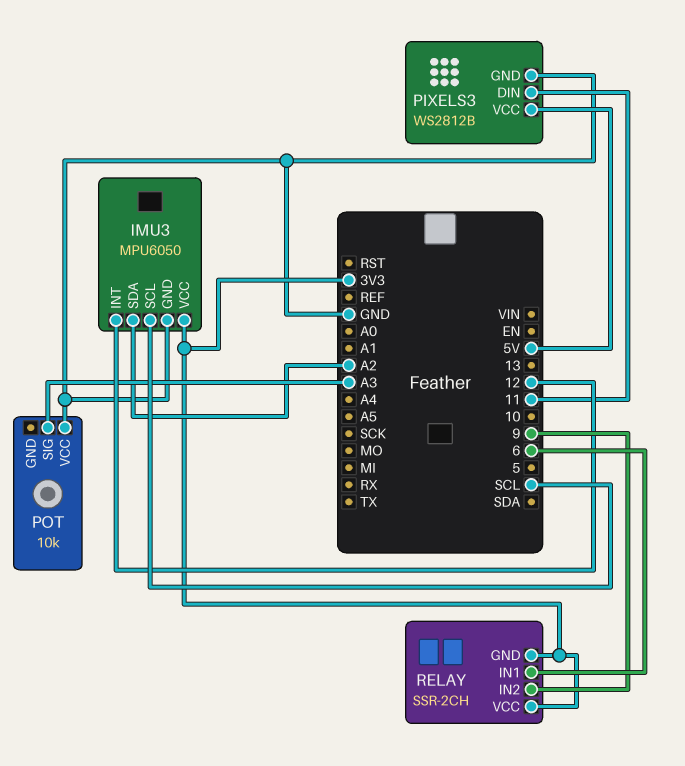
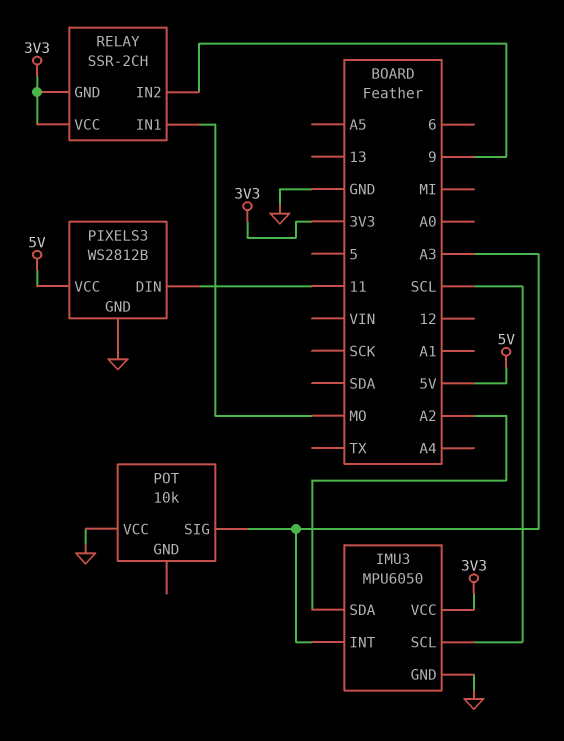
IMU3 pin INT: 12 -> A3
RELAY pin IN1: 6 -> MO

